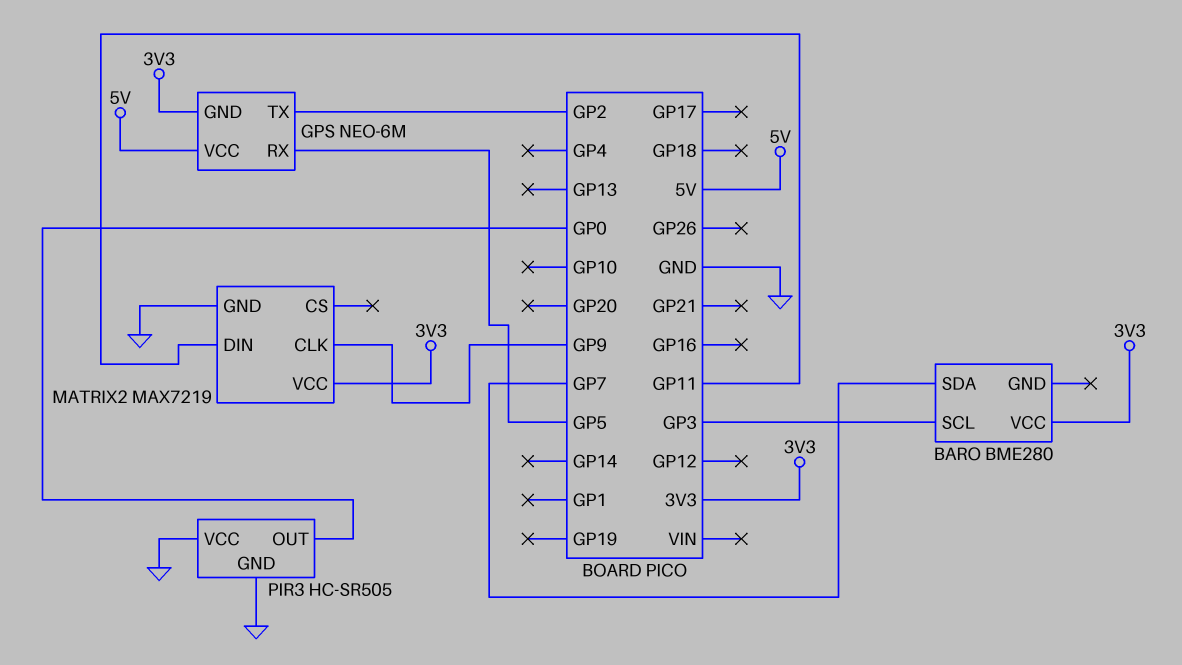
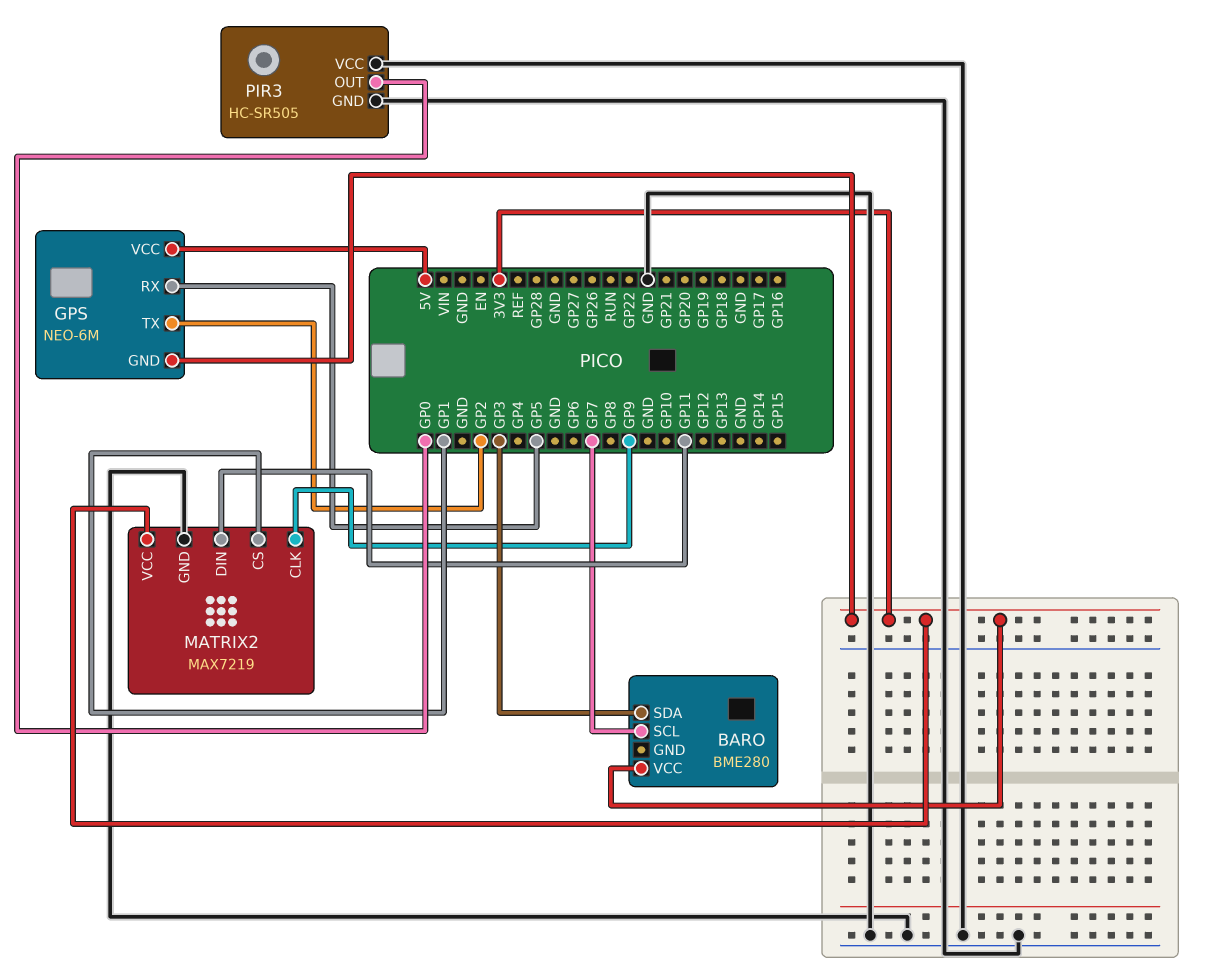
BARO pin SCL: GP3 -> GP7
BARO pin SDA: GP7 -> GP3
MATRIX2 pin CS: none -> GP1

